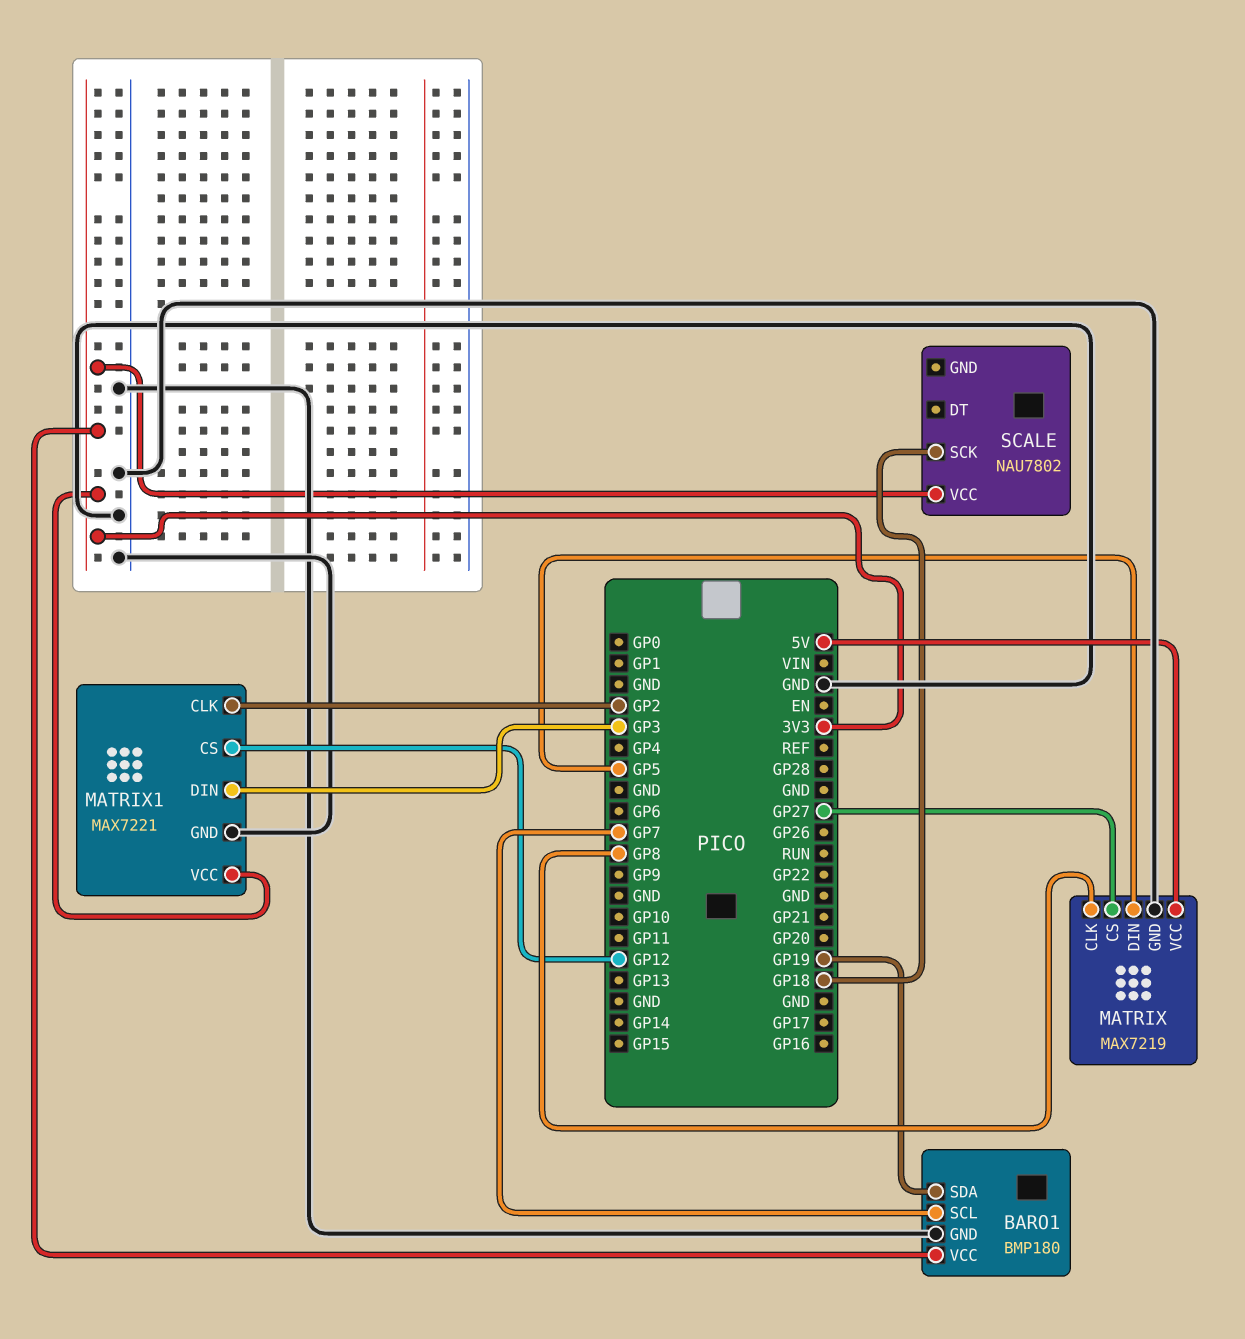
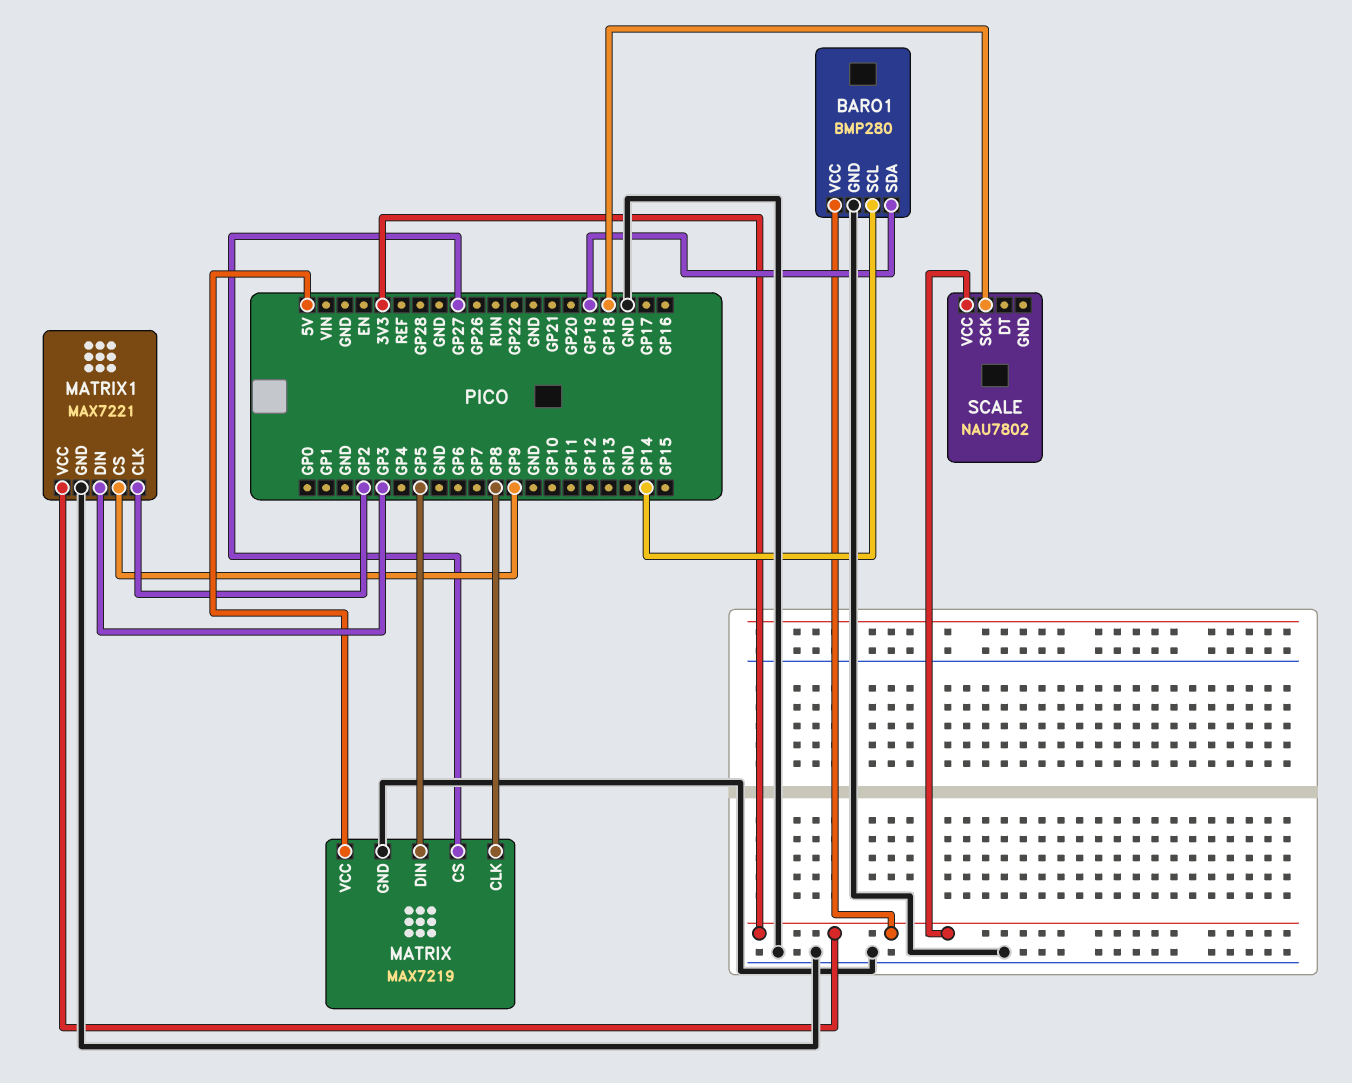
BARO1: BMP180 -> BMP280
BARO1 pin SCL: GP7 -> GP14
MATRIX1 pin CS: GP12 -> GP9

